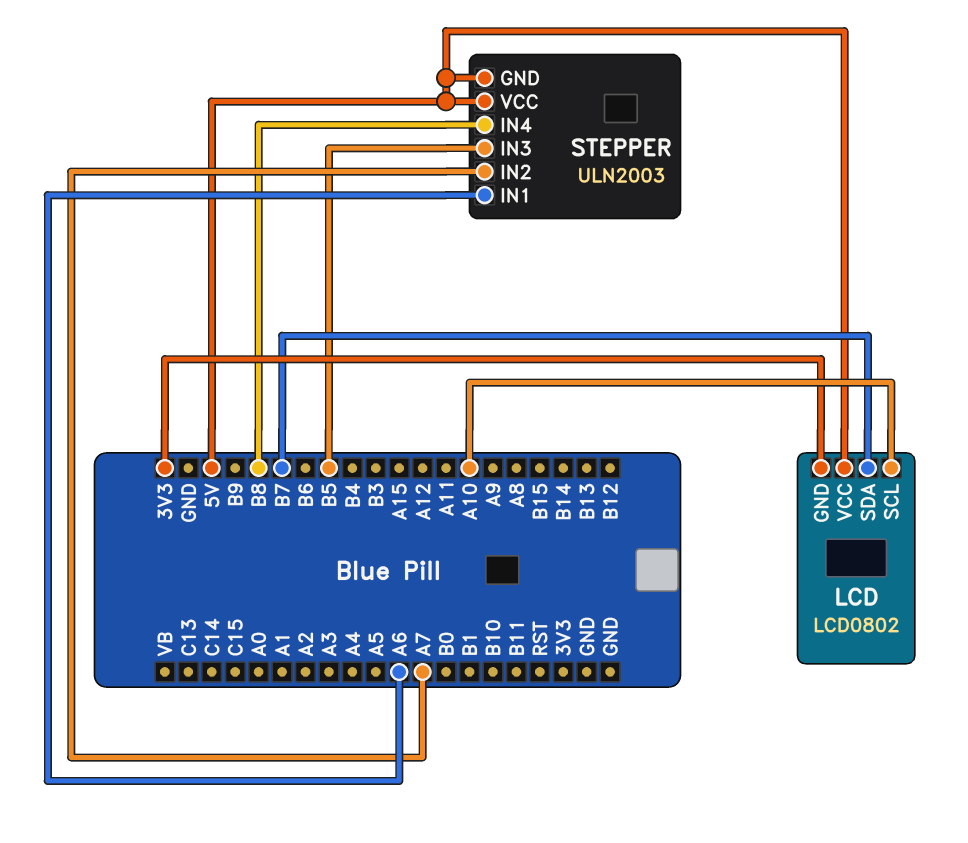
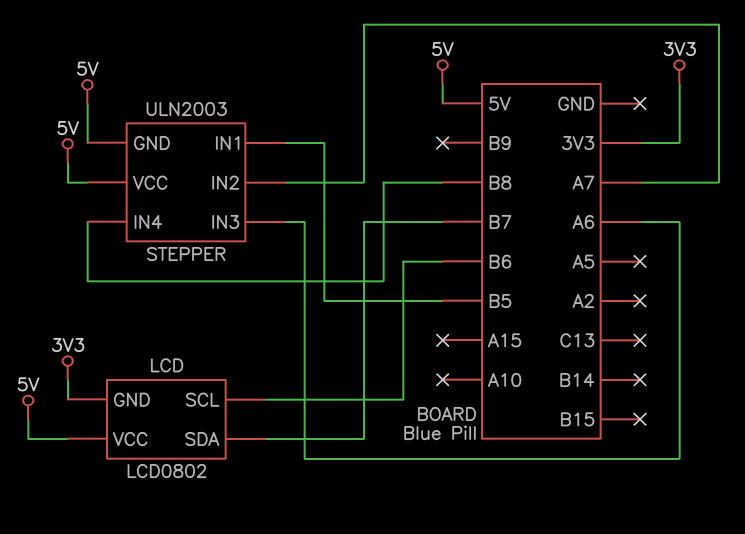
LCD pin SCL: A10 -> B6
STEPPER pin IN1: A6 -> B5
STEPPER pin IN3: B5 -> A6

